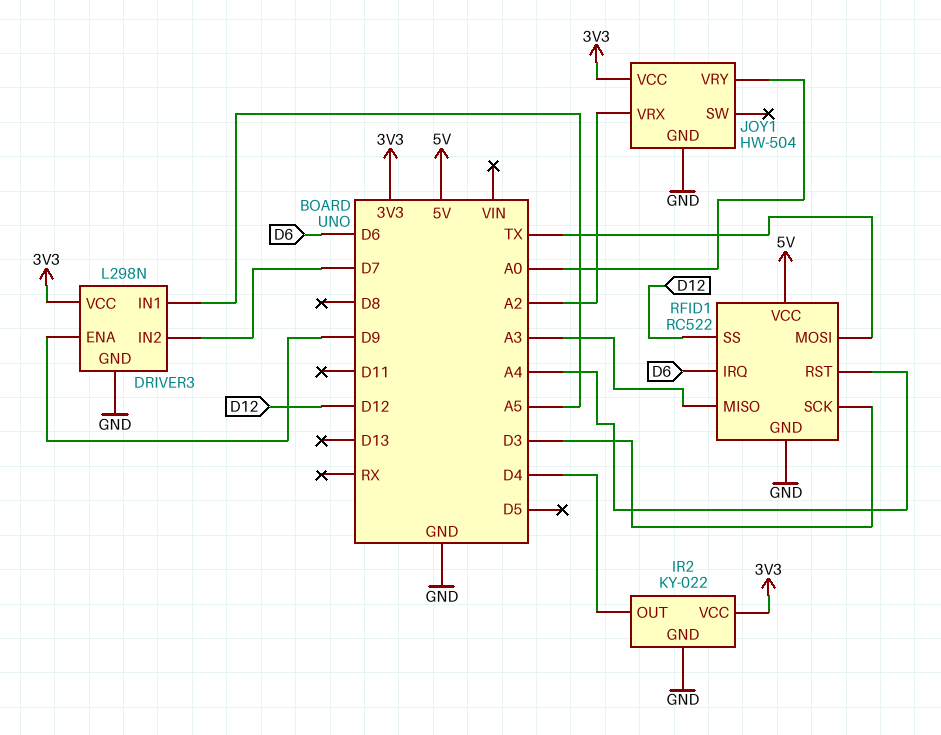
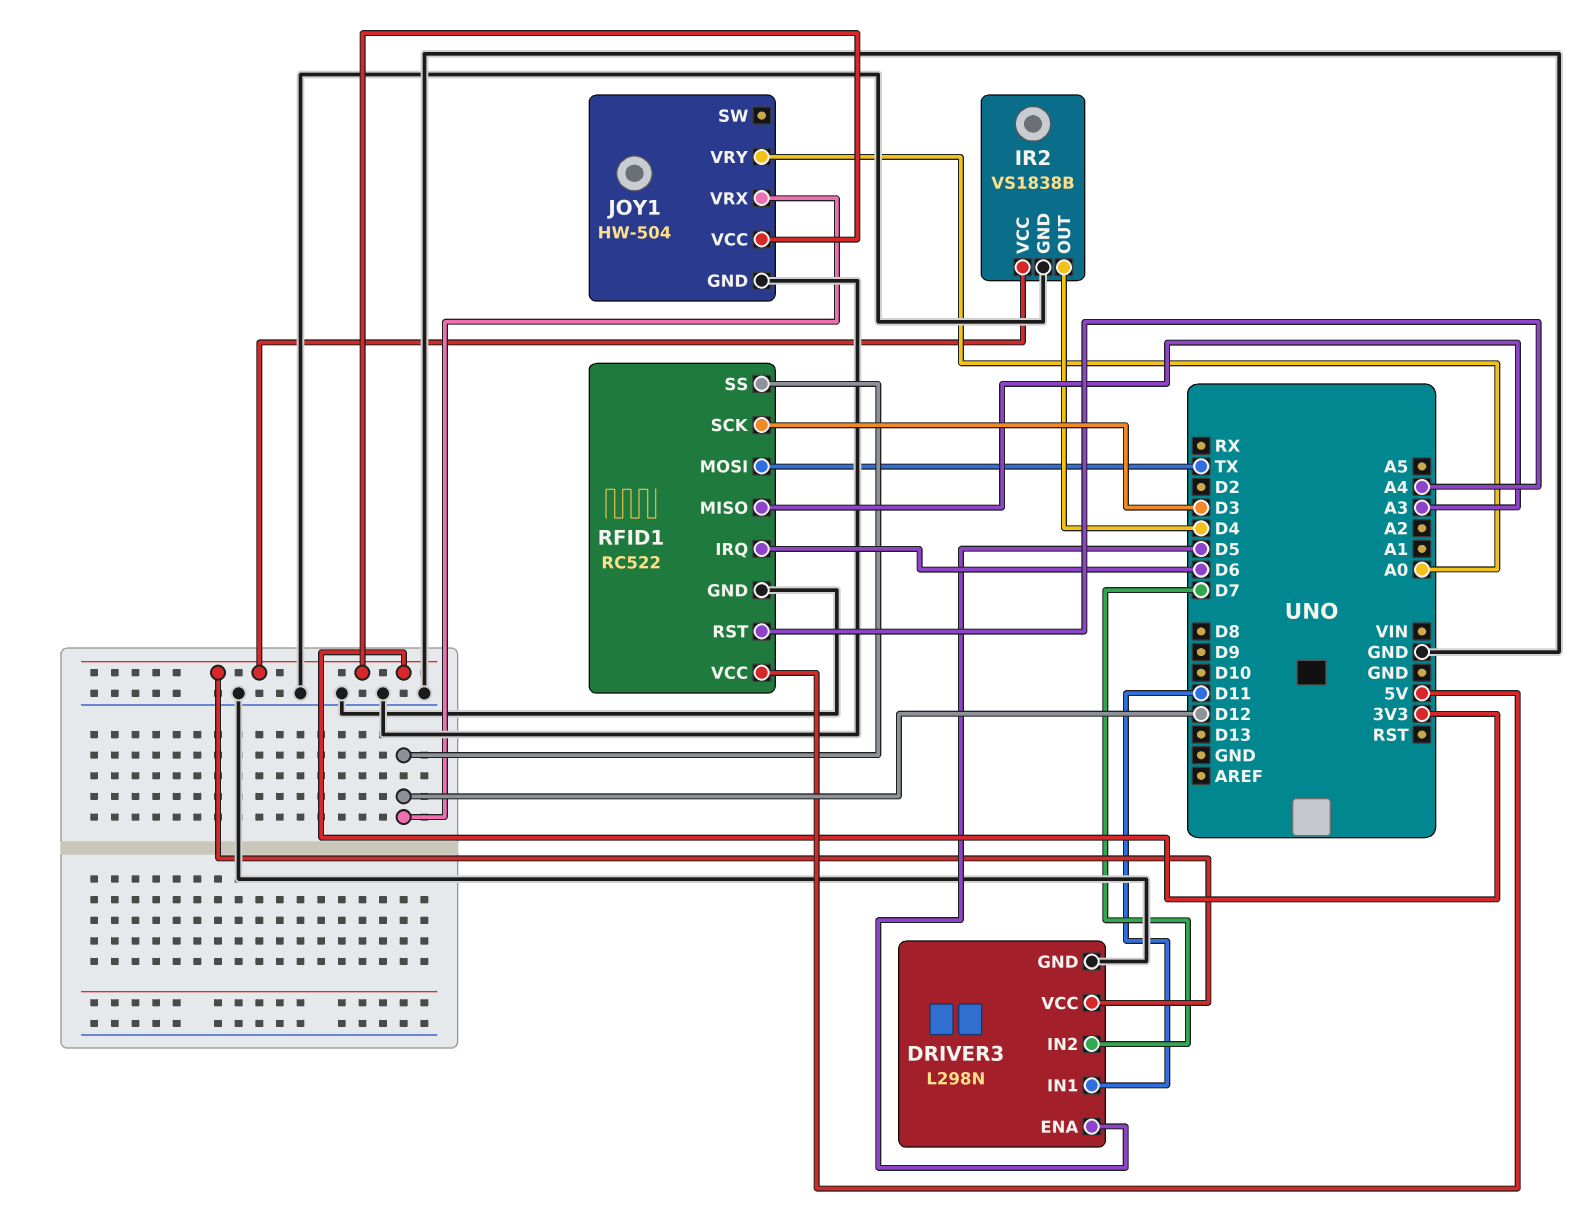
DRIVER3 pin ENA: D9 -> D5
DRIVER3 pin IN1: A5 -> D11
IR2: KY-022 -> VS1838B
JOY1 pin VRX: A2 -> D12

